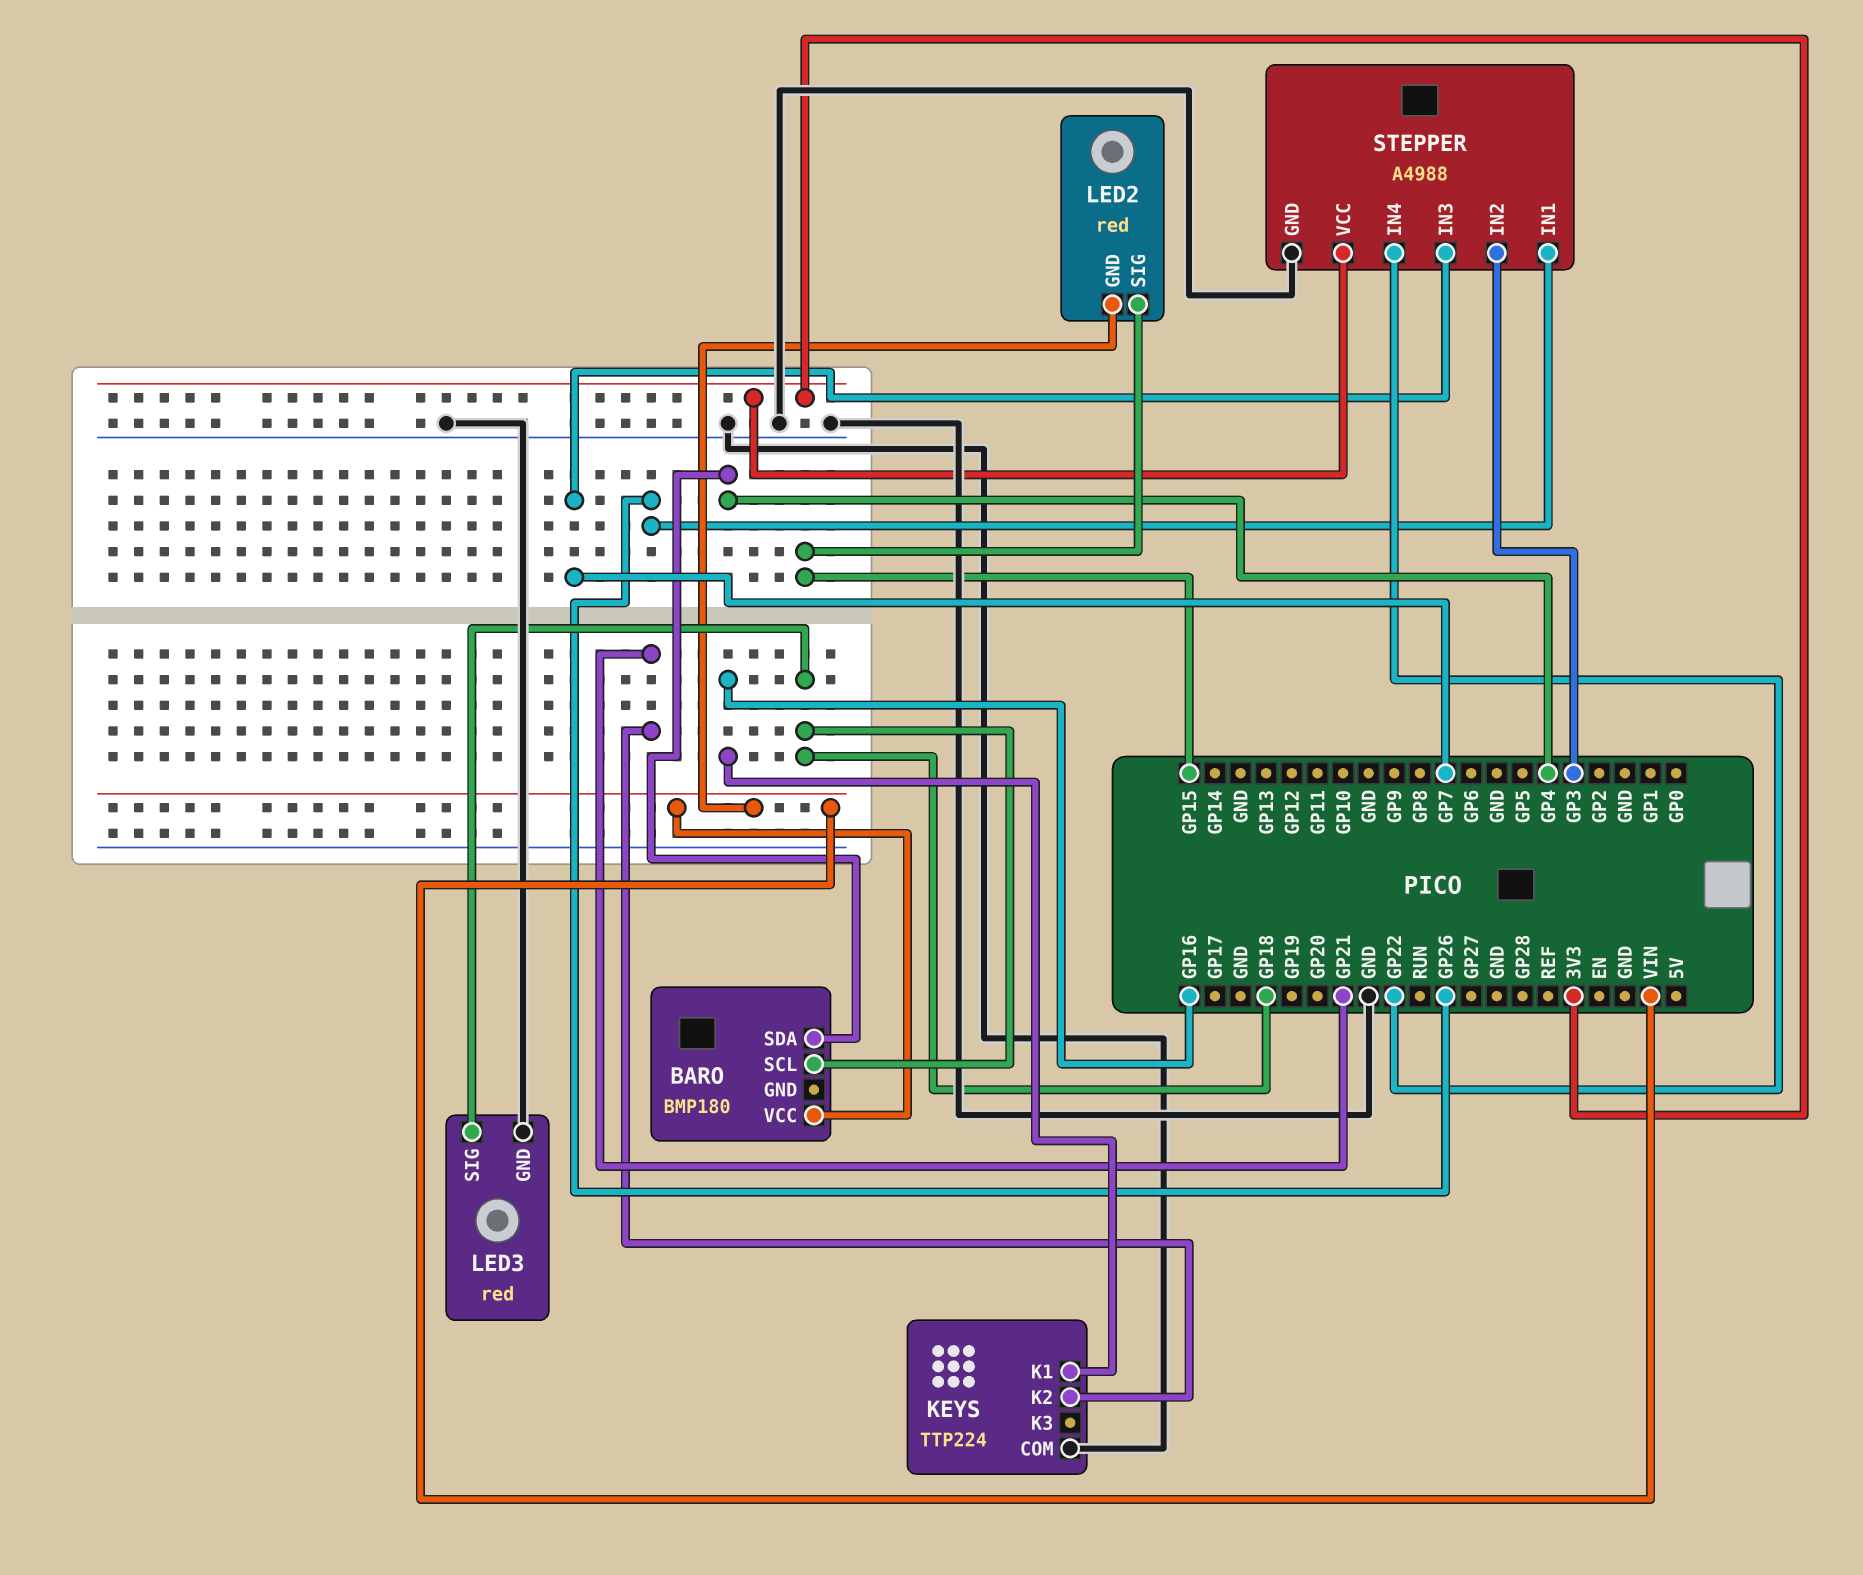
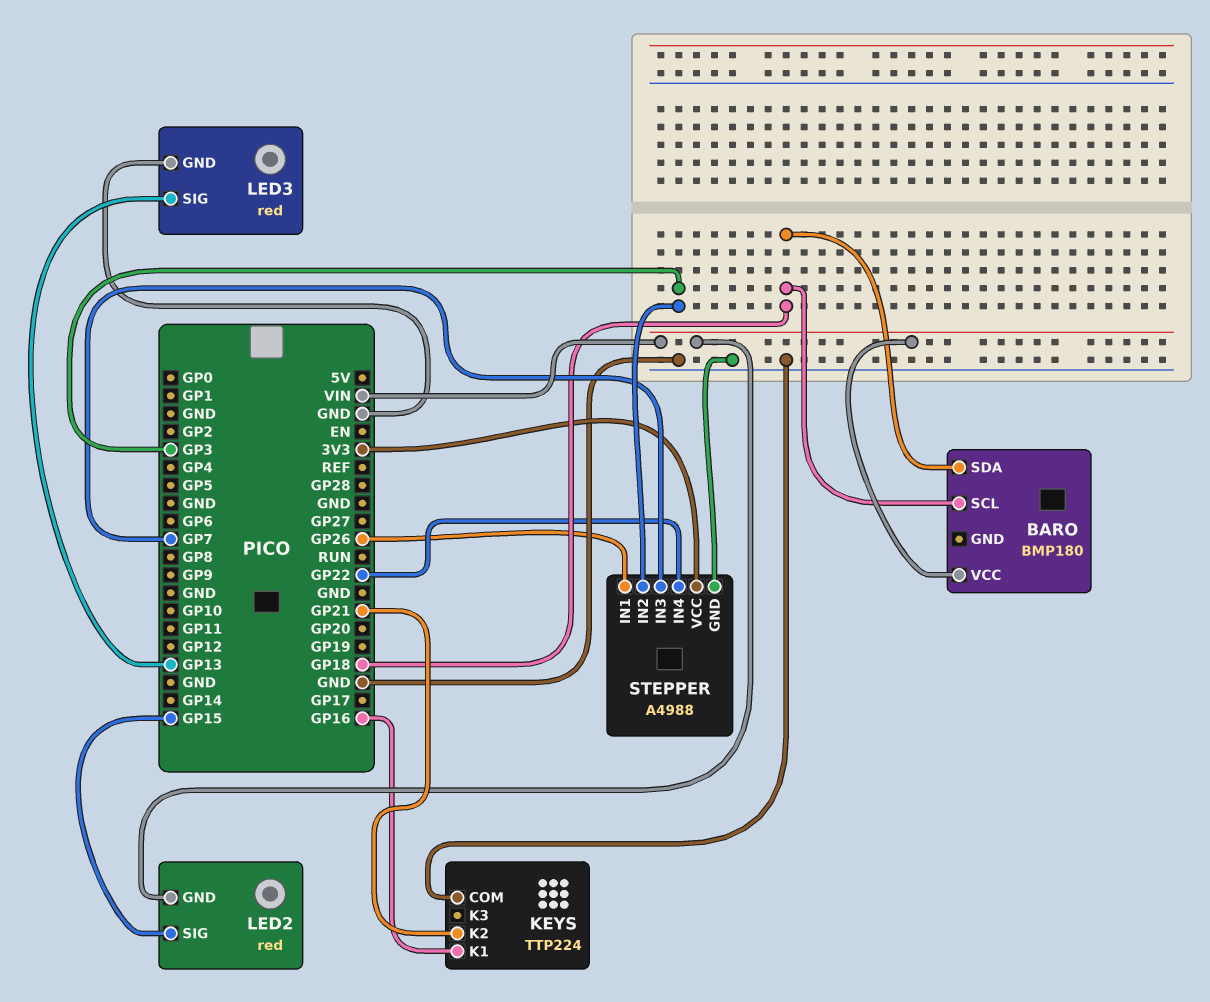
BARO pin SDA: GP4 -> GP18
LED3 pin SIG: GP18 -> GP13

